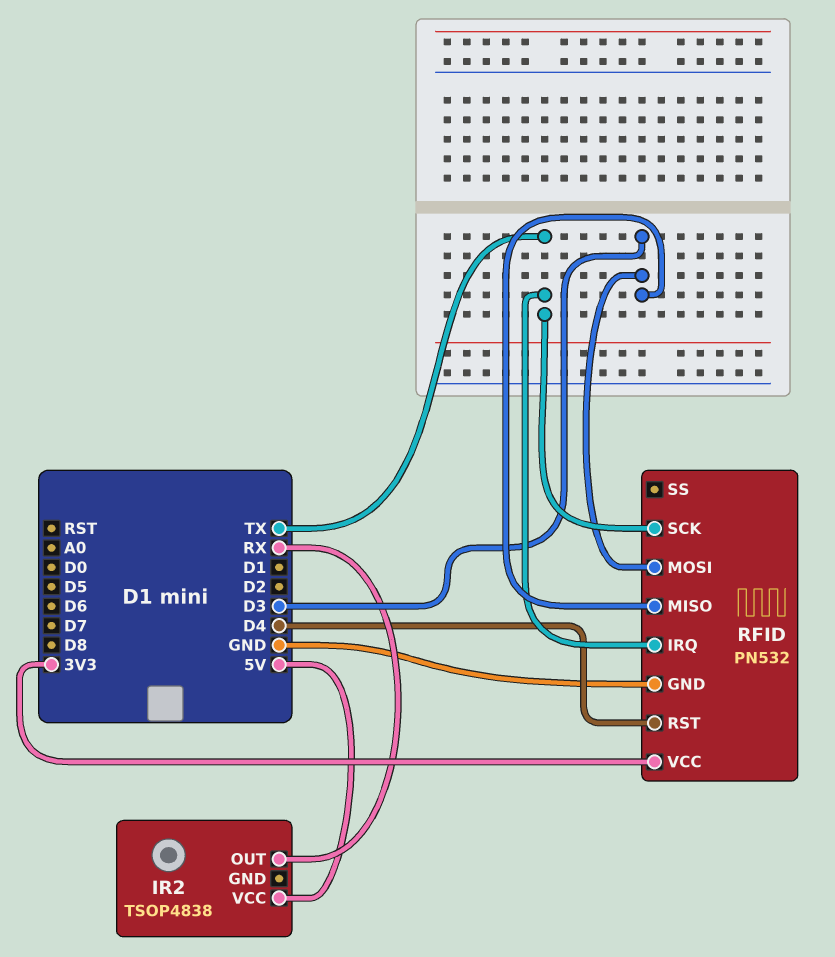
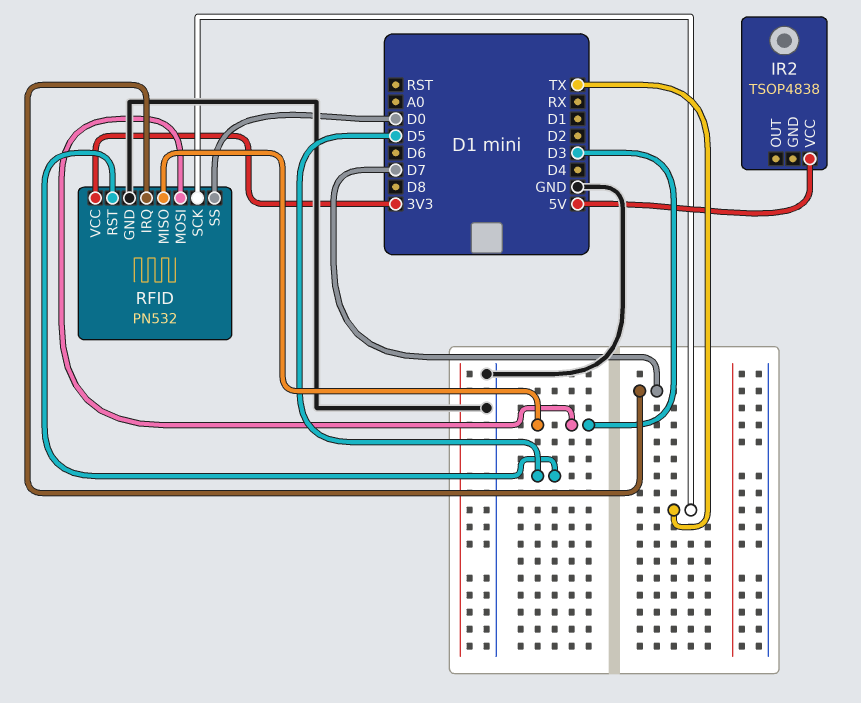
IR2 pin OUT: RX -> none
RFID pin IRQ: TX -> D7
RFID pin RST: D4 -> D5
RFID pin SS: none -> D0

